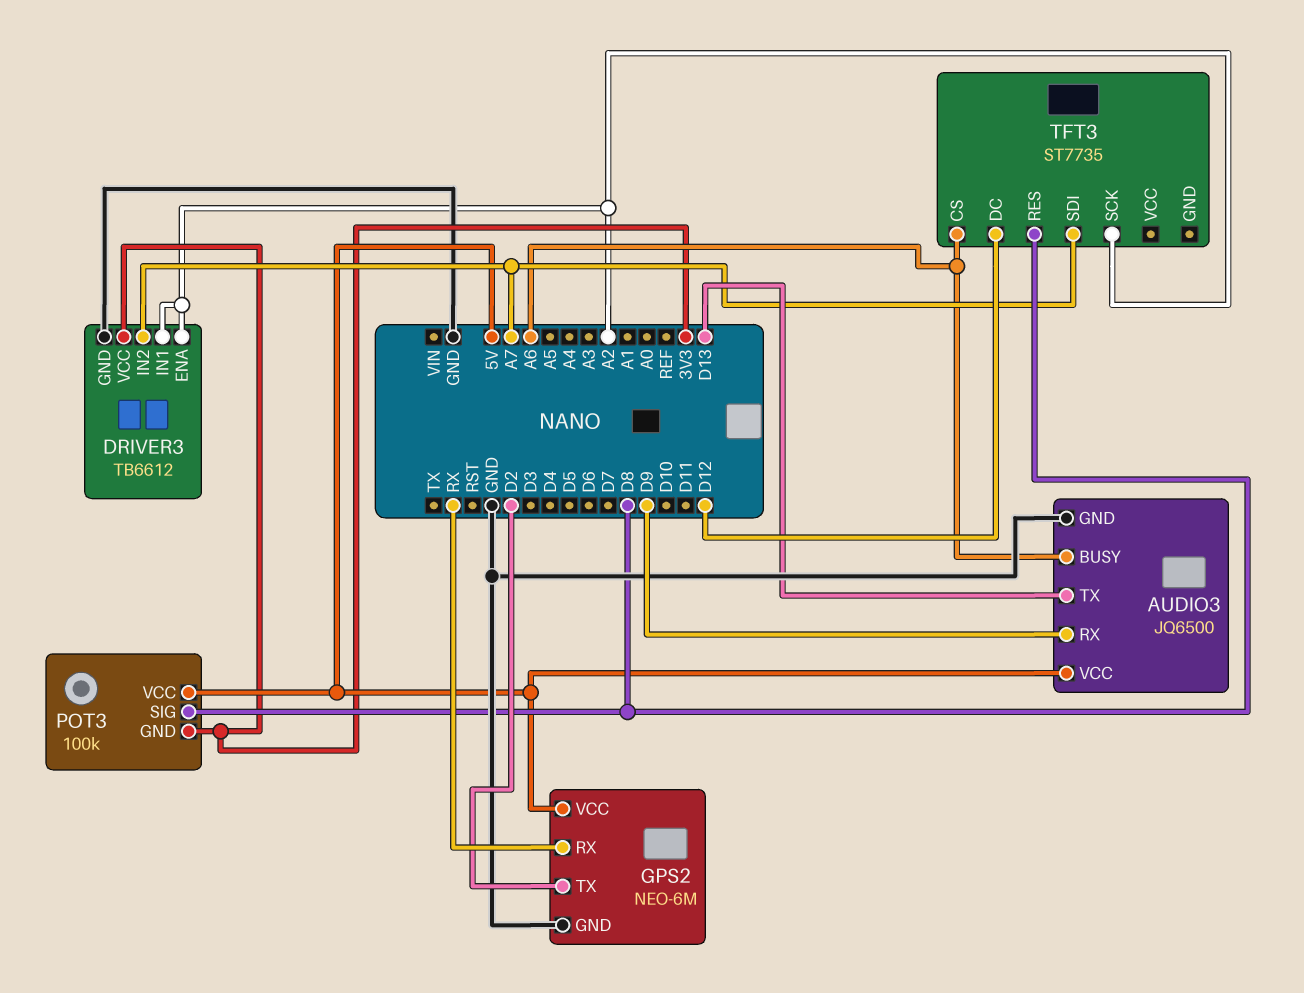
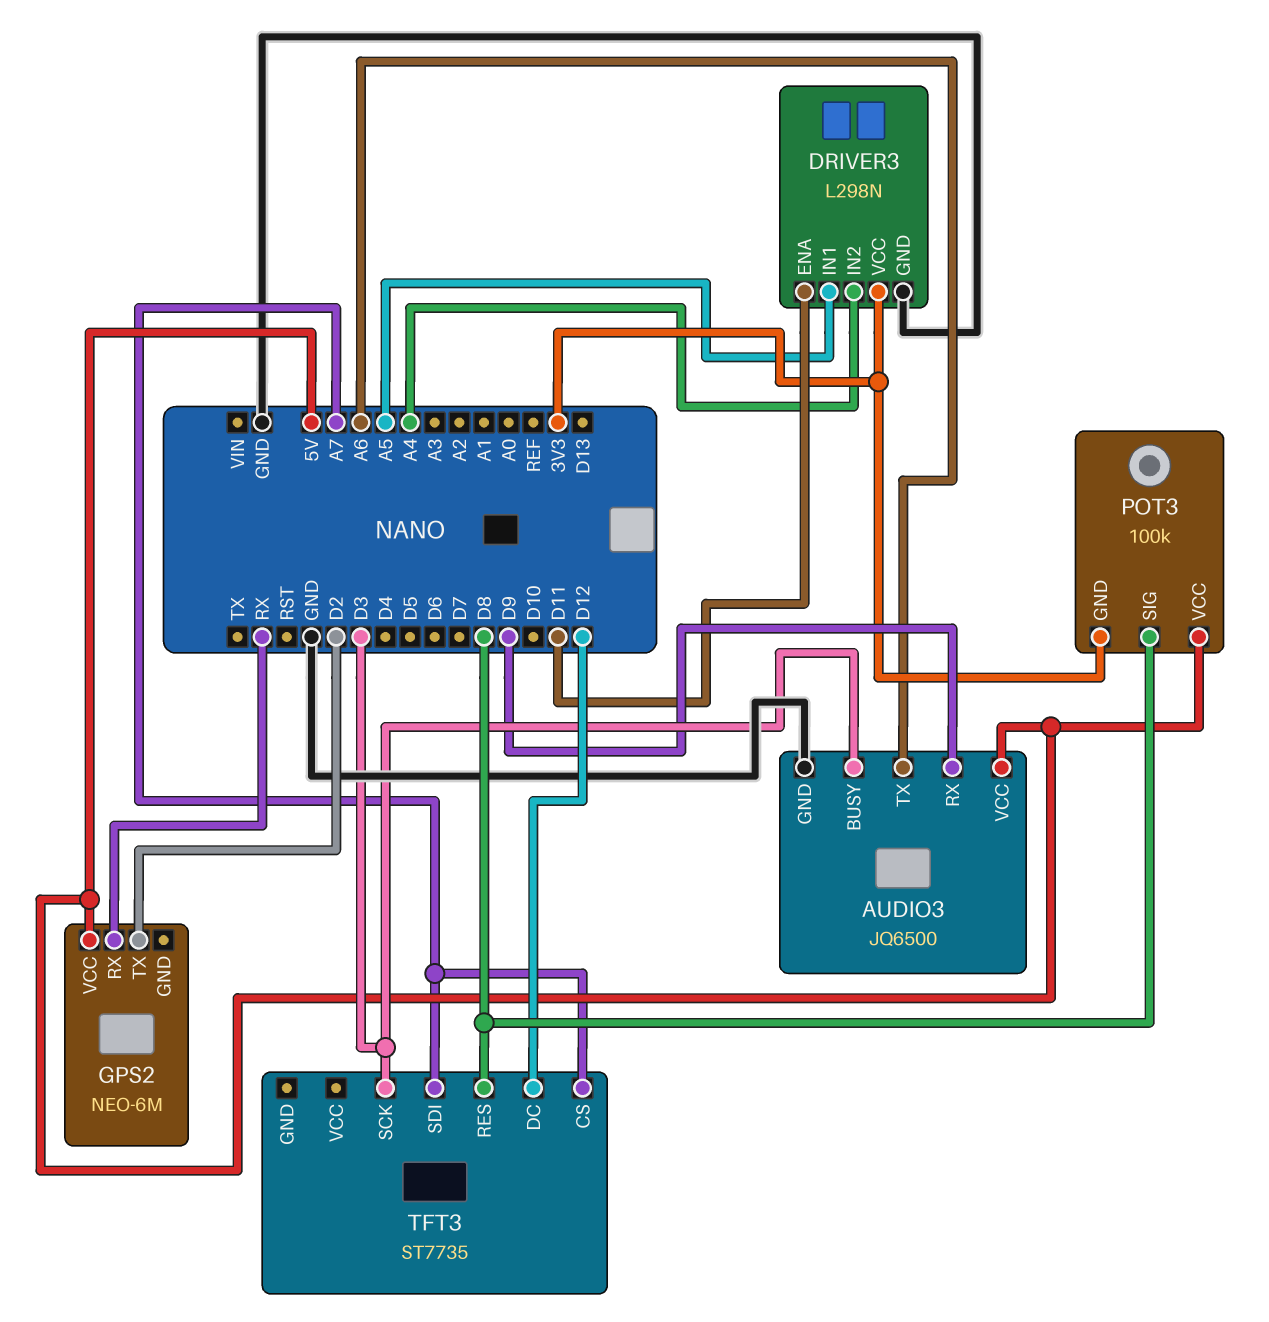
AUDIO3 pin BUSY: A6 -> D3
AUDIO3 pin TX: D13 -> A6
DRIVER3: TB6612 -> L298N
DRIVER3 pin ENA: A2 -> D11
DRIVER3 pin IN1: A2 -> A5
DRIVER3 pin IN2: A7 -> A4
GPS2 pin GND: GND -> none
TFT3 pin CS: A6 -> A7
TFT3 pin SCK: A2 -> D3

